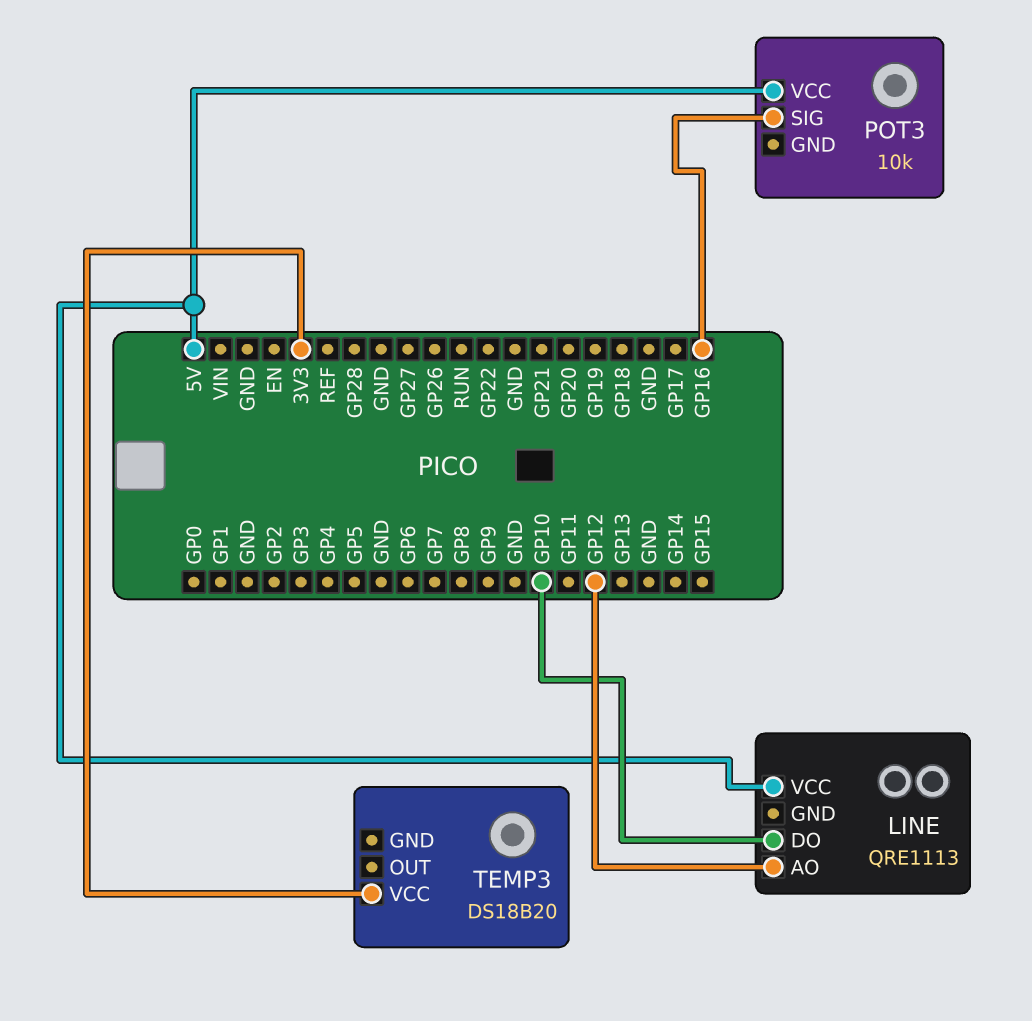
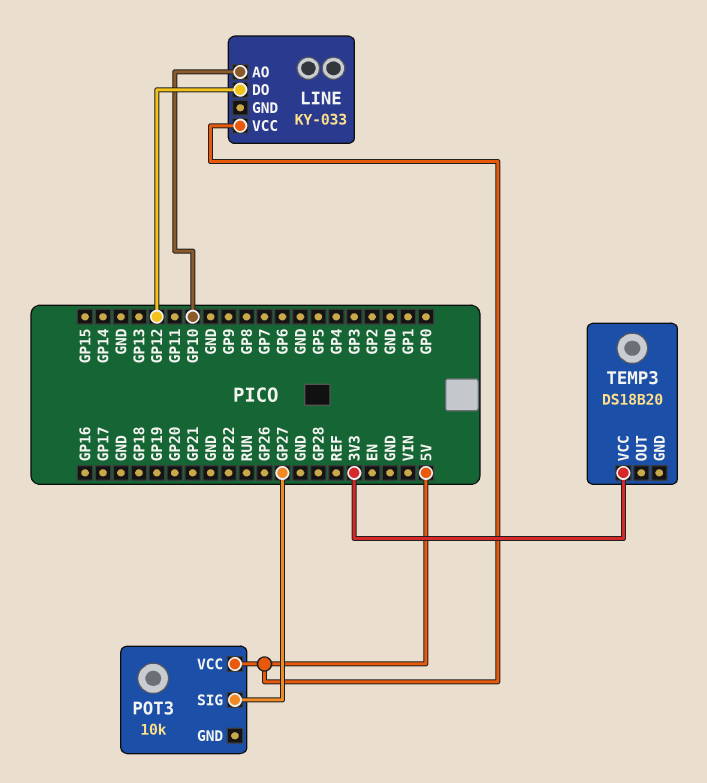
LINE: QRE1113 -> KY-033
LINE pin AO: GP12 -> GP10
LINE pin DO: GP10 -> GP12
POT3 pin SIG: GP16 -> GP27

